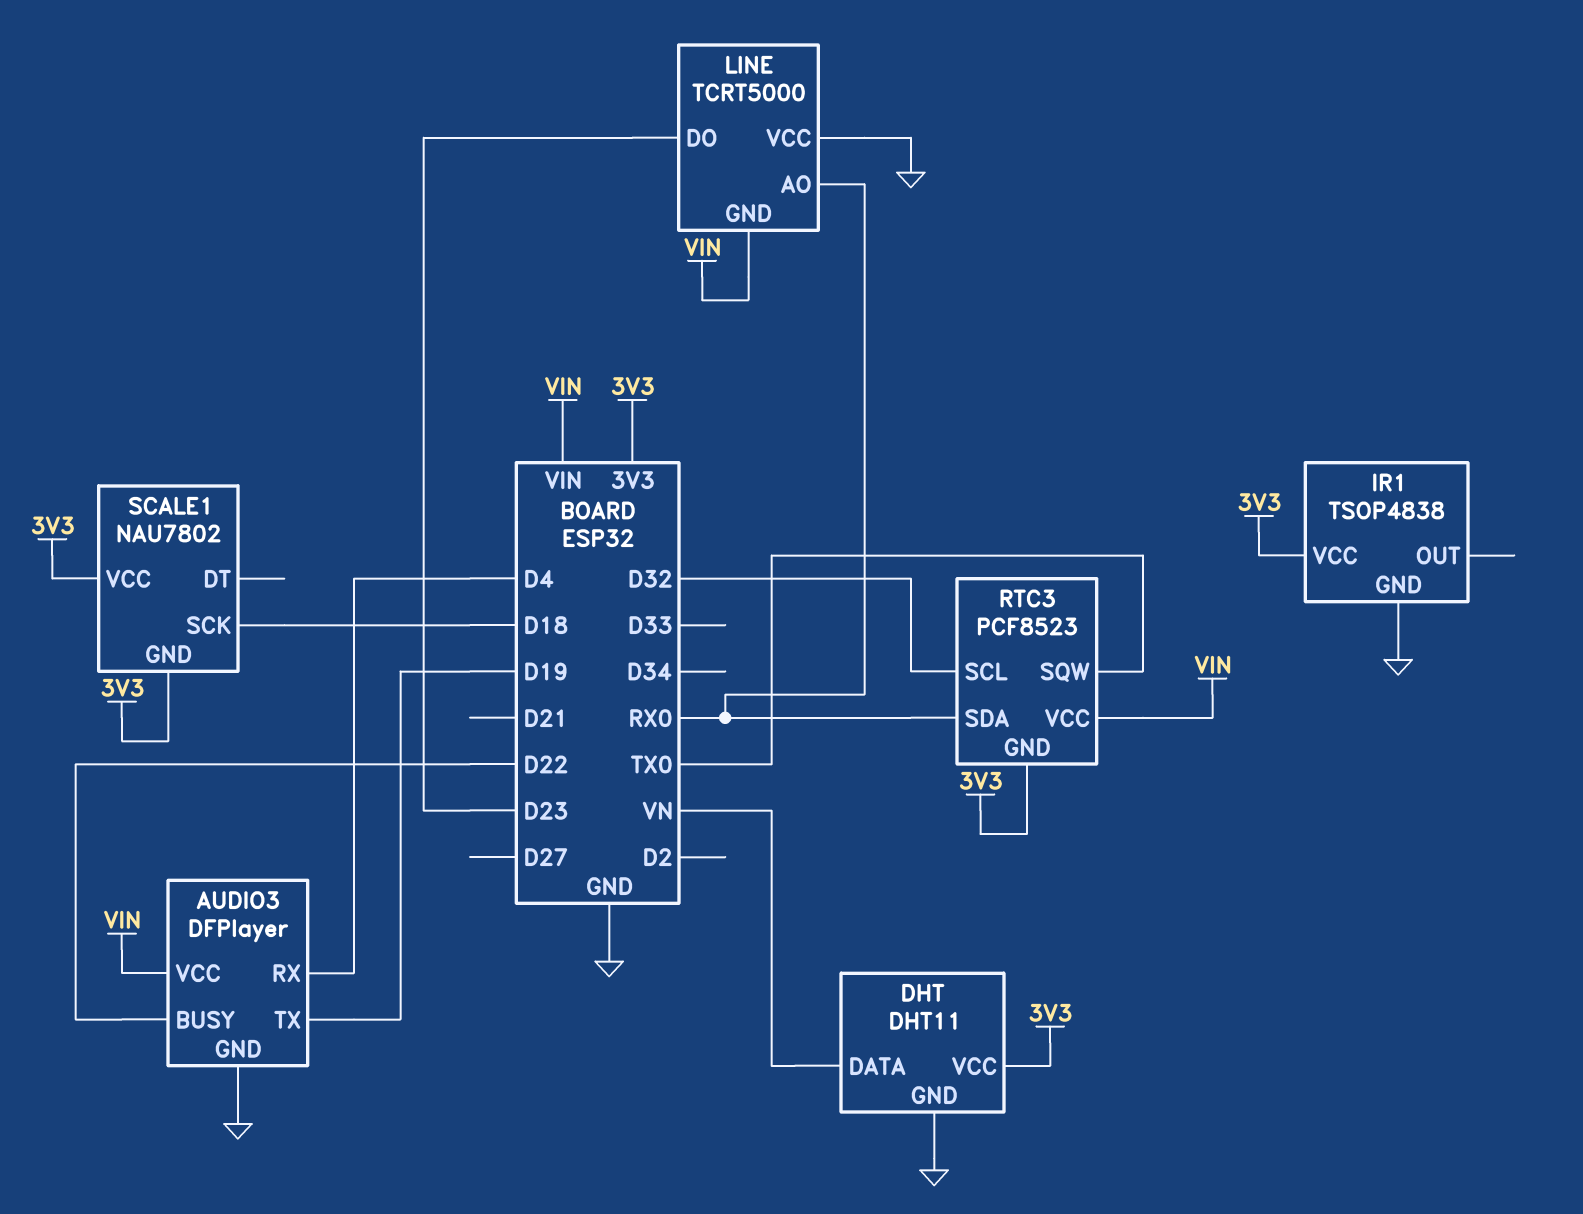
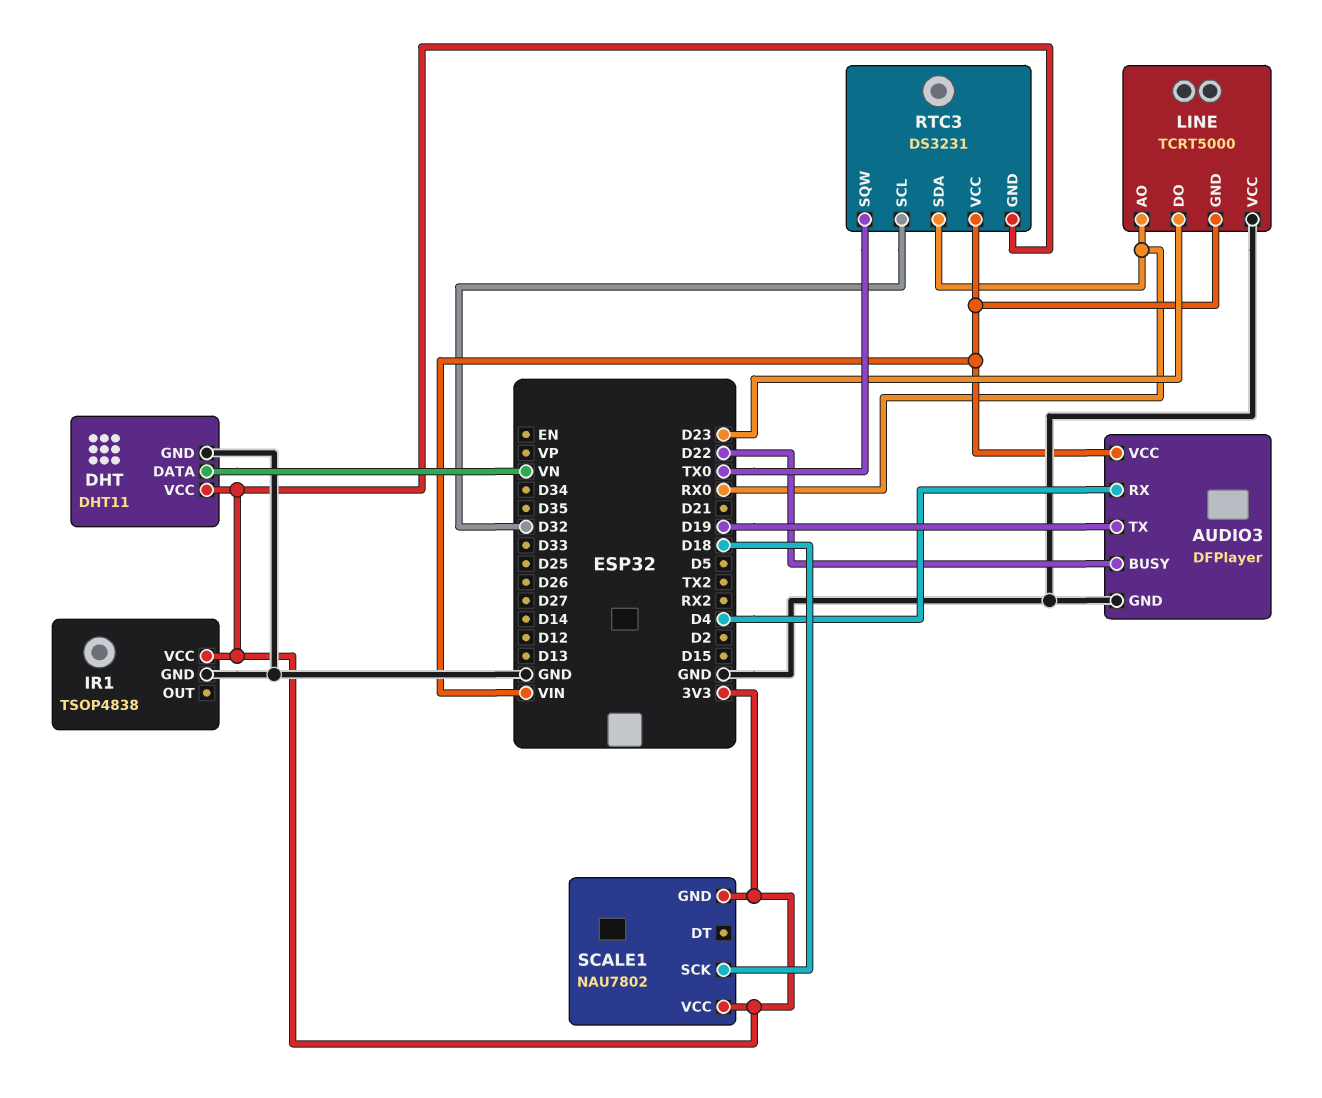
RTC3: PCF8523 -> DS3231

